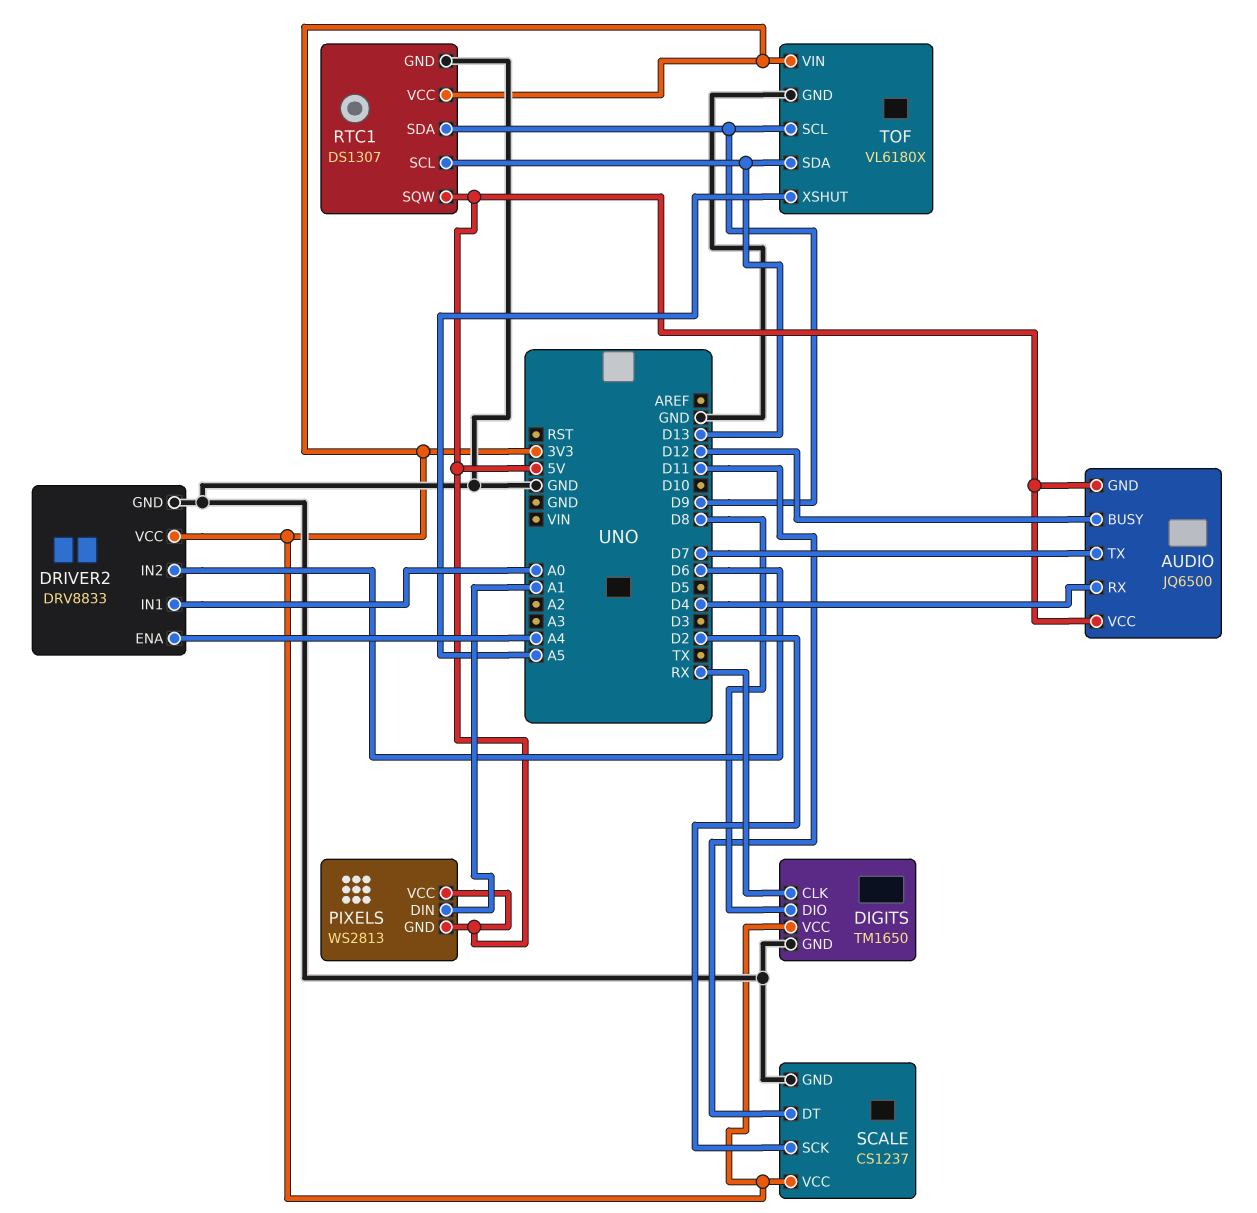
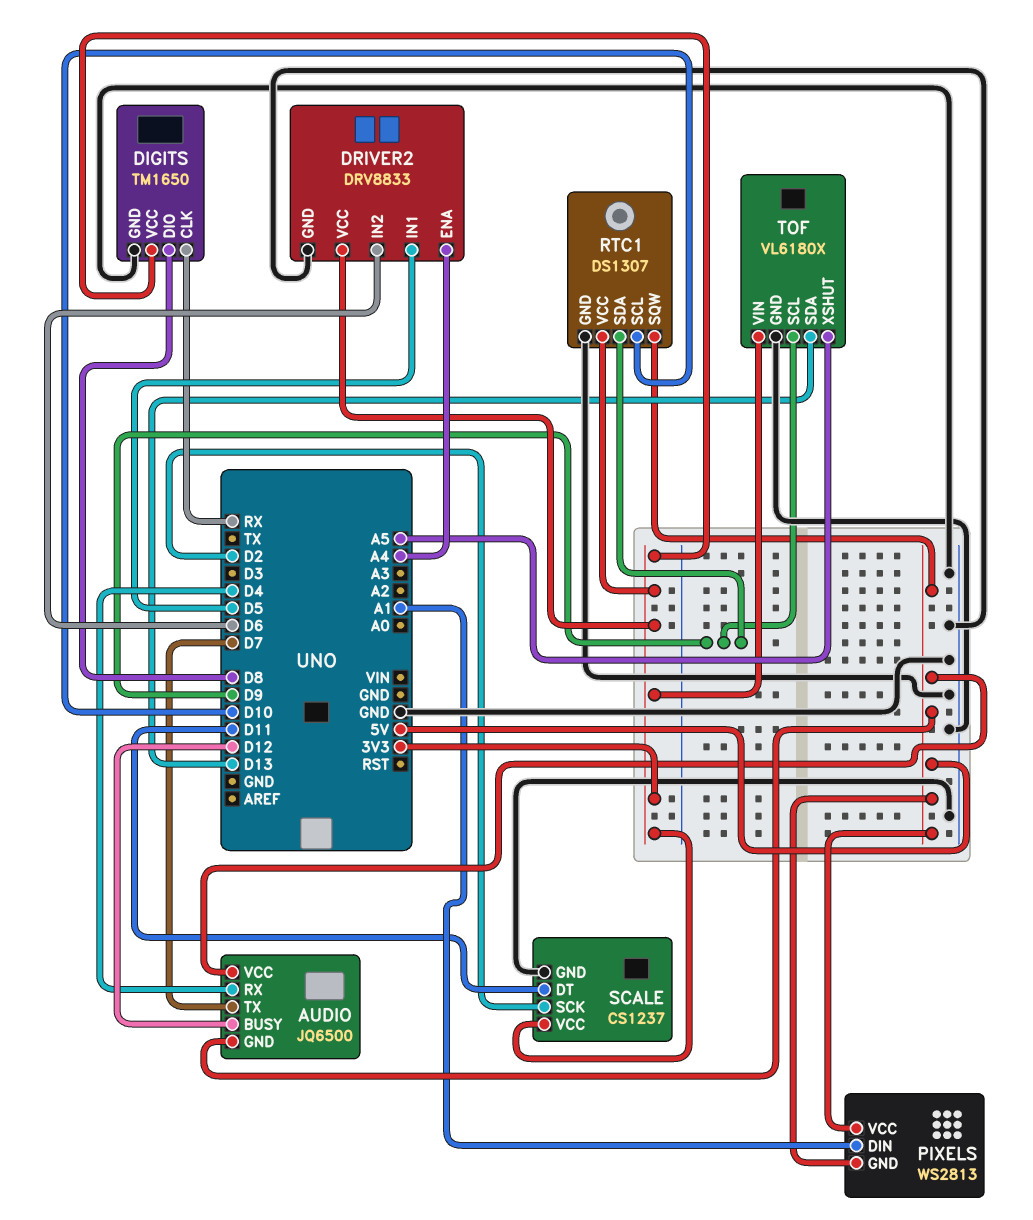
DRIVER2 pin IN1: A0 -> D5
RTC1 pin SCL: D13 -> D10

